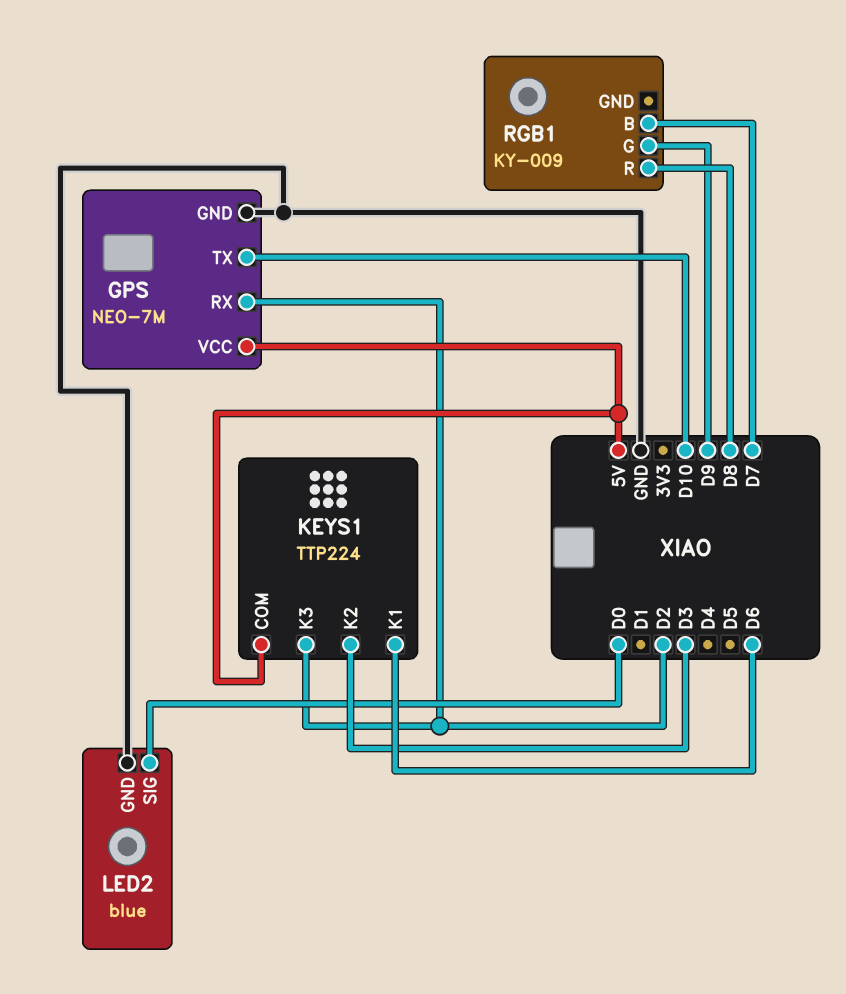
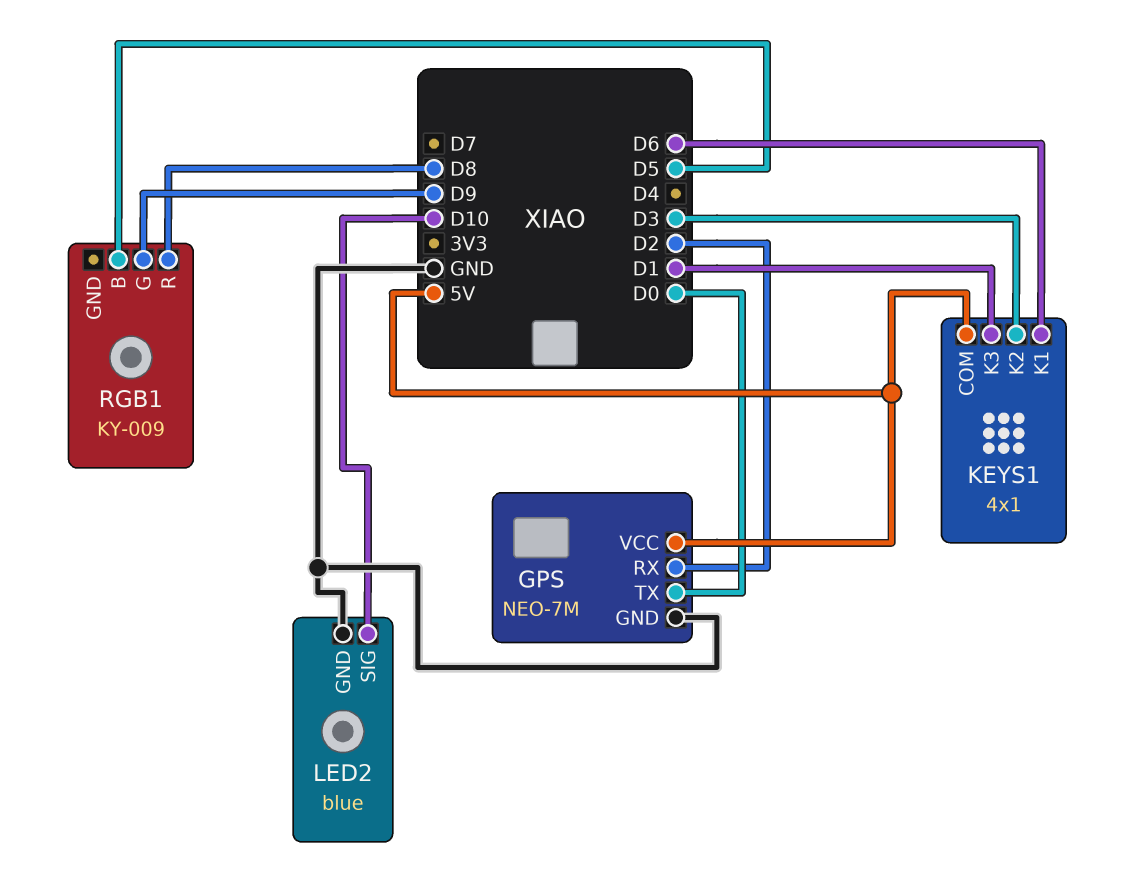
GPS pin TX: D10 -> D0
KEYS1: TTP224 -> 4x1
KEYS1 pin K3: D2 -> D1
LED2 pin SIG: D0 -> D10
RGB1 pin B: D7 -> D5

